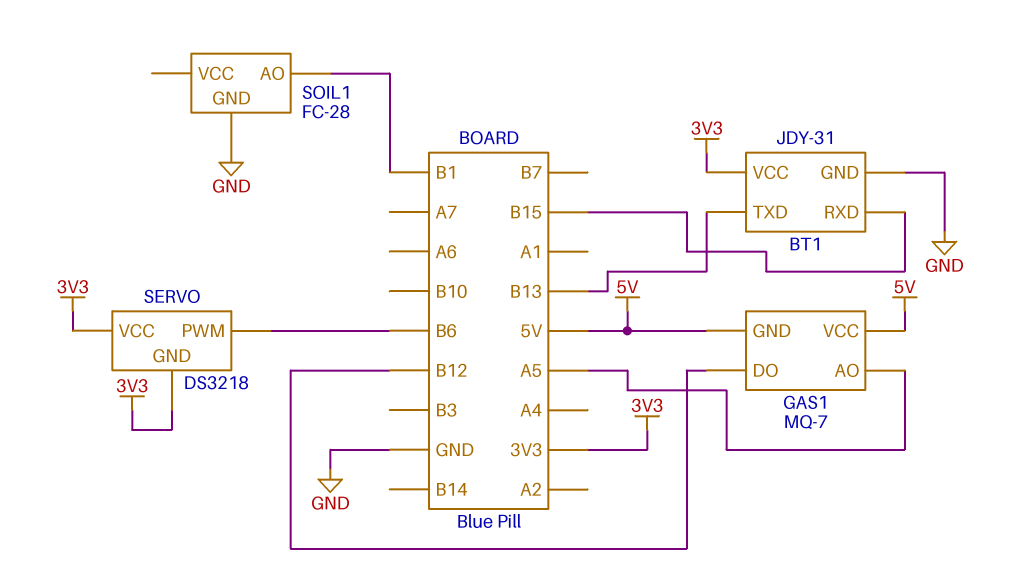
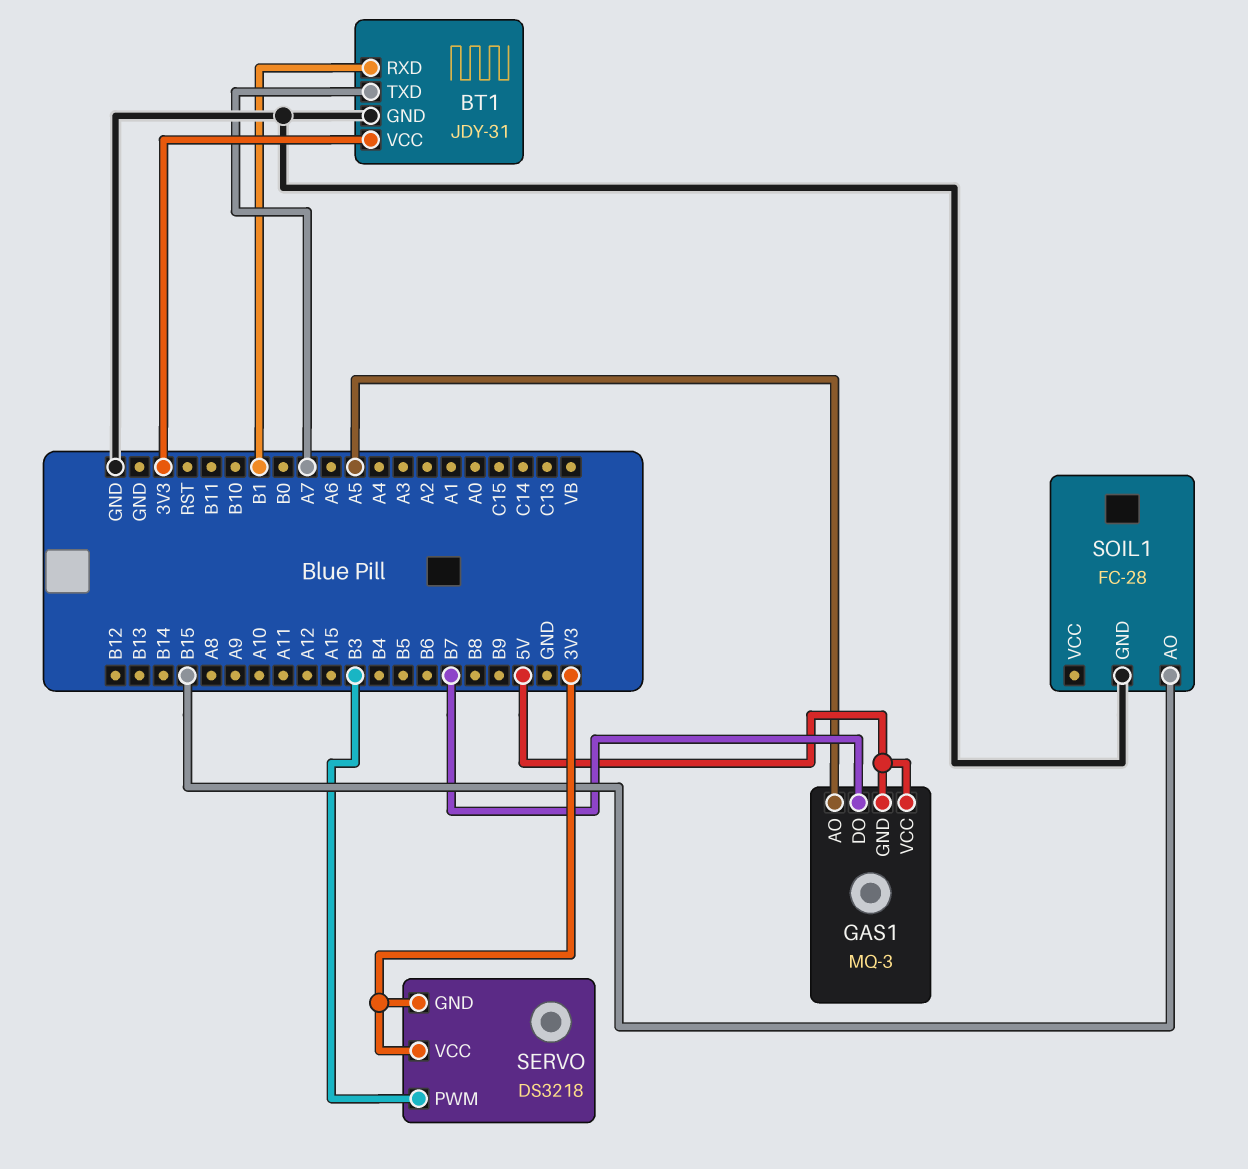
BT1 pin RXD: B15 -> B1
BT1 pin TXD: B13 -> A7
GAS1: MQ-7 -> MQ-3
GAS1 pin DO: B12 -> B7
SERVO pin PWM: B6 -> B3
SOIL1 pin AO: B1 -> B15

